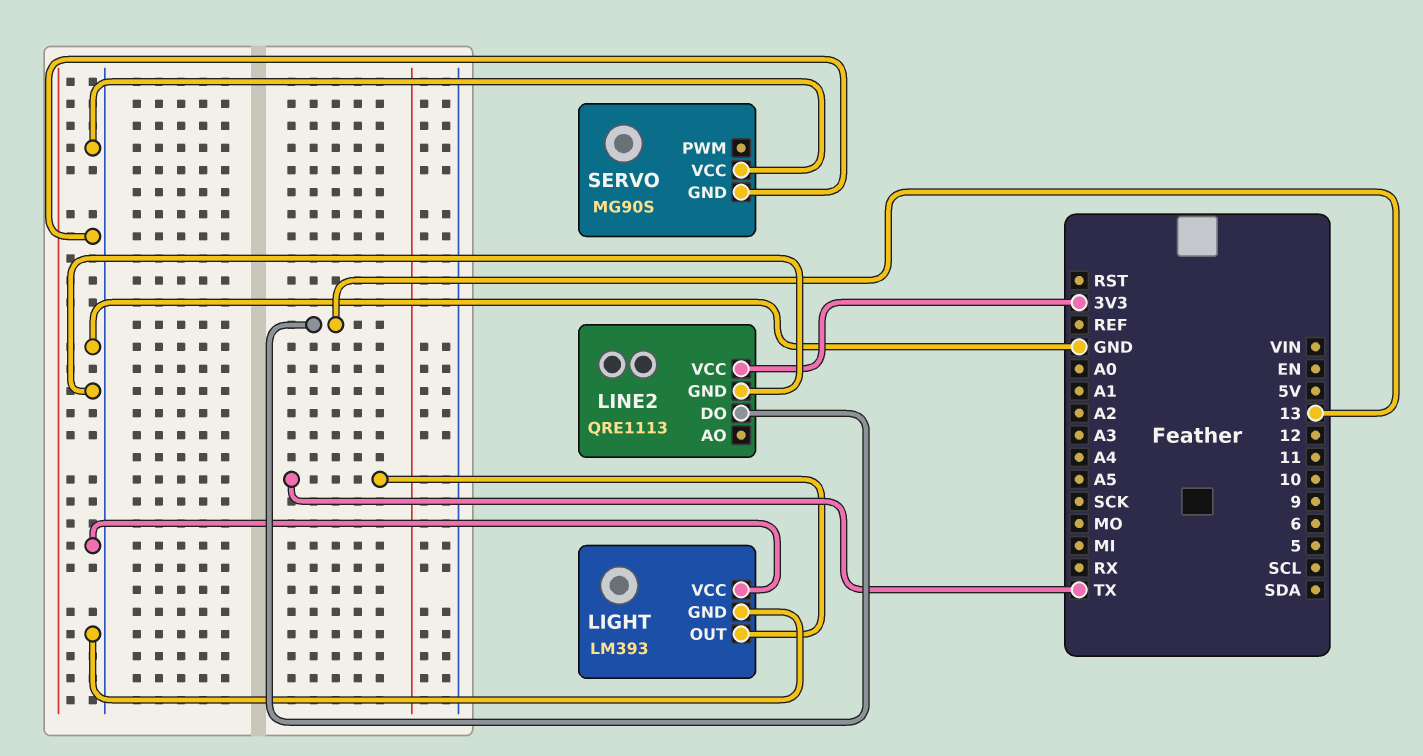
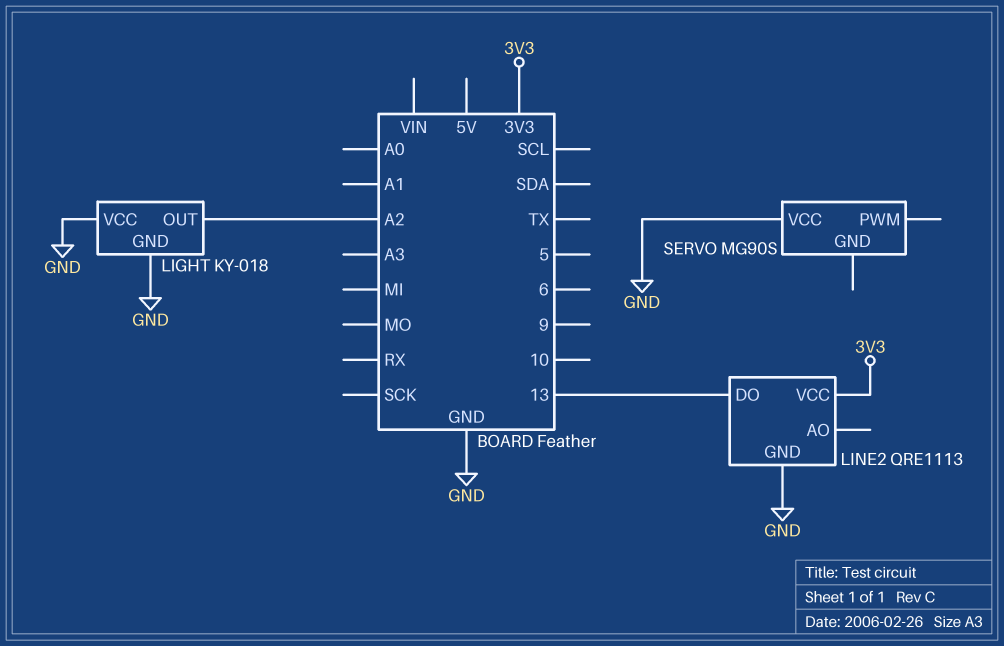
LIGHT: LM393 -> KY-018
LIGHT pin OUT: TX -> A2
SERVO pin GND: GND -> none

